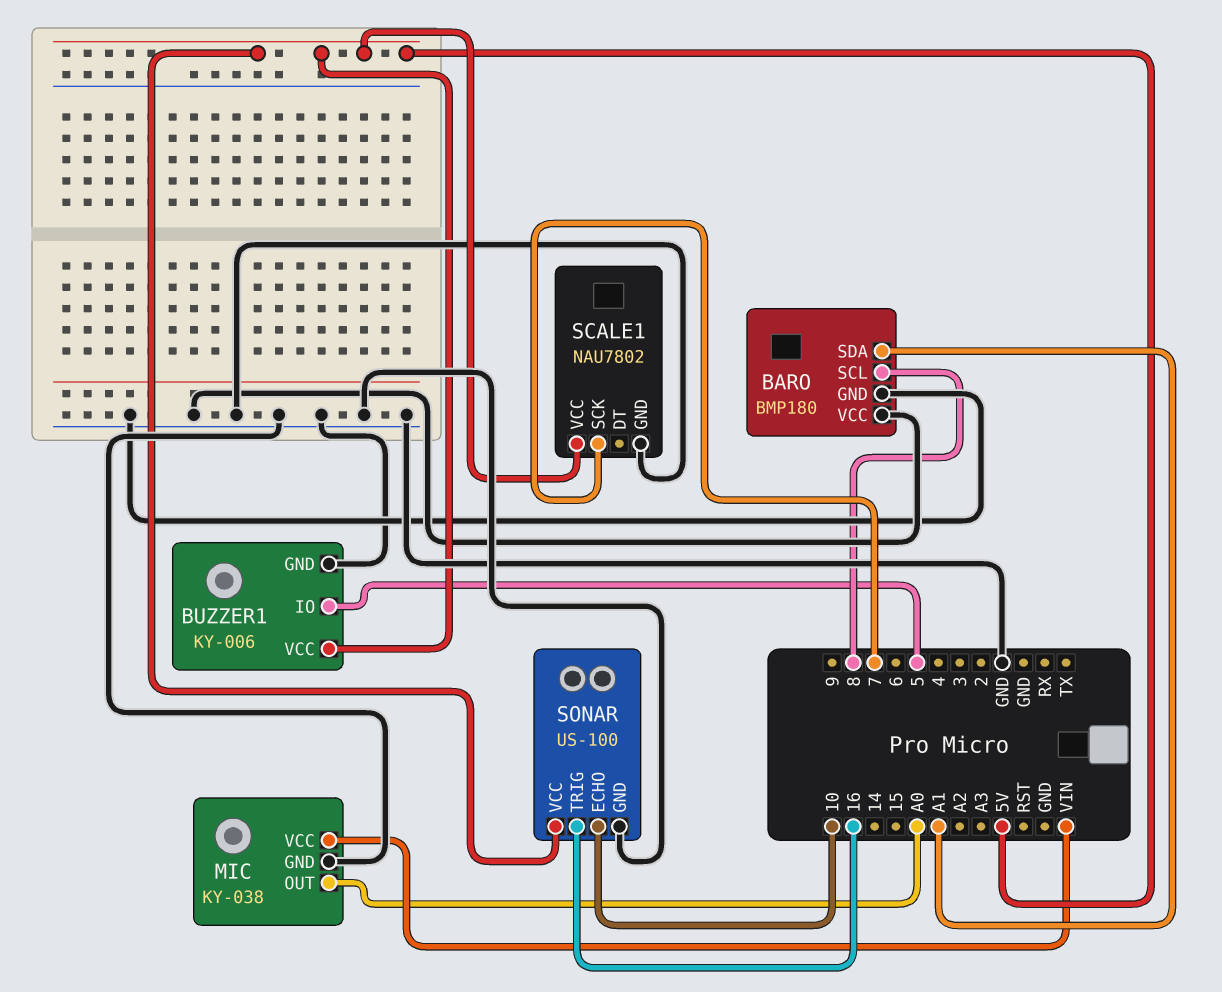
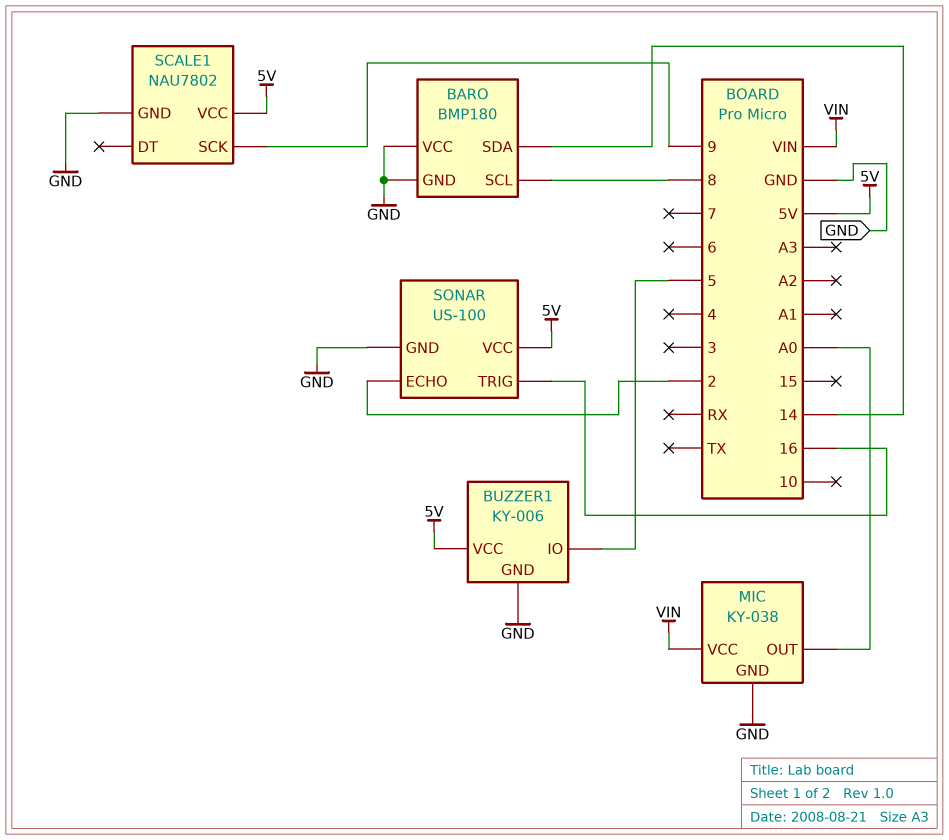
BARO pin SDA: A1 -> 14
SCALE1 pin SCK: 7 -> 9
SONAR pin ECHO: 10 -> 2

